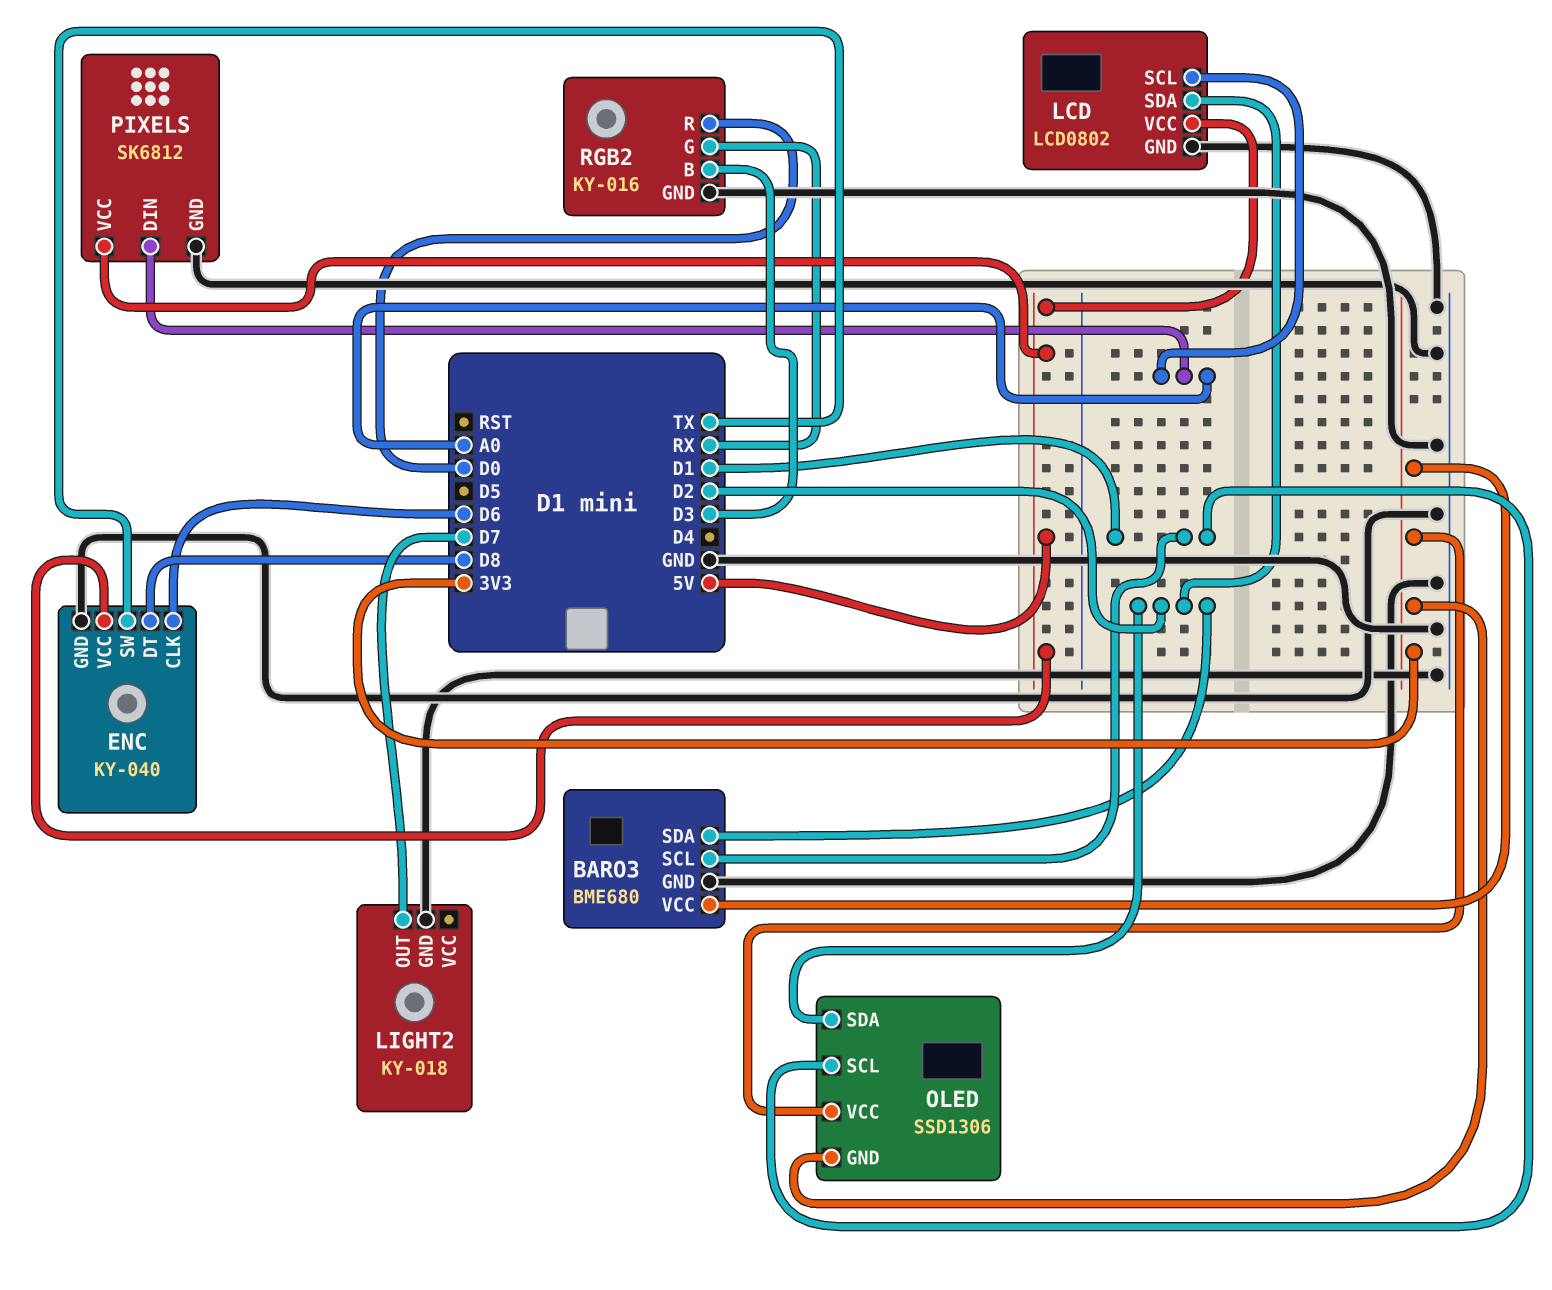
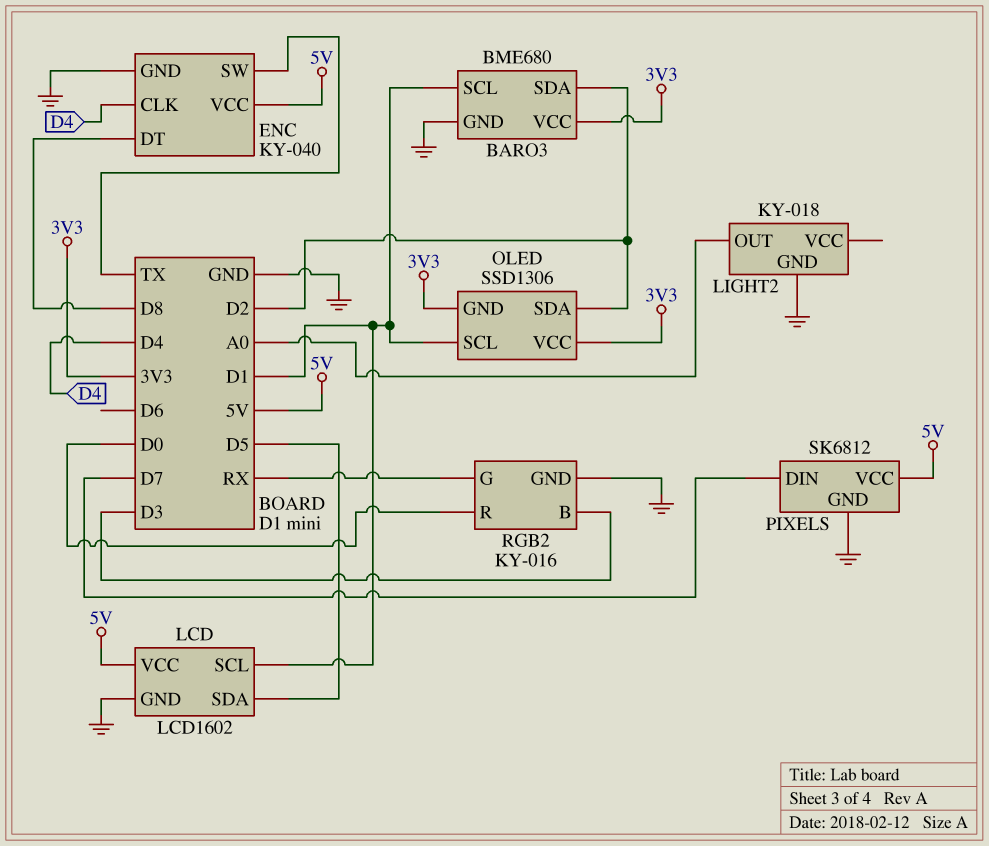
ENC pin CLK: D6 -> D4
LCD: LCD0802 -> LCD1602
LCD pin SCL: A0 -> D1
LCD pin SDA: D2 -> D5
LIGHT2 pin OUT: D7 -> A0
PIXELS pin DIN: A0 -> D7

